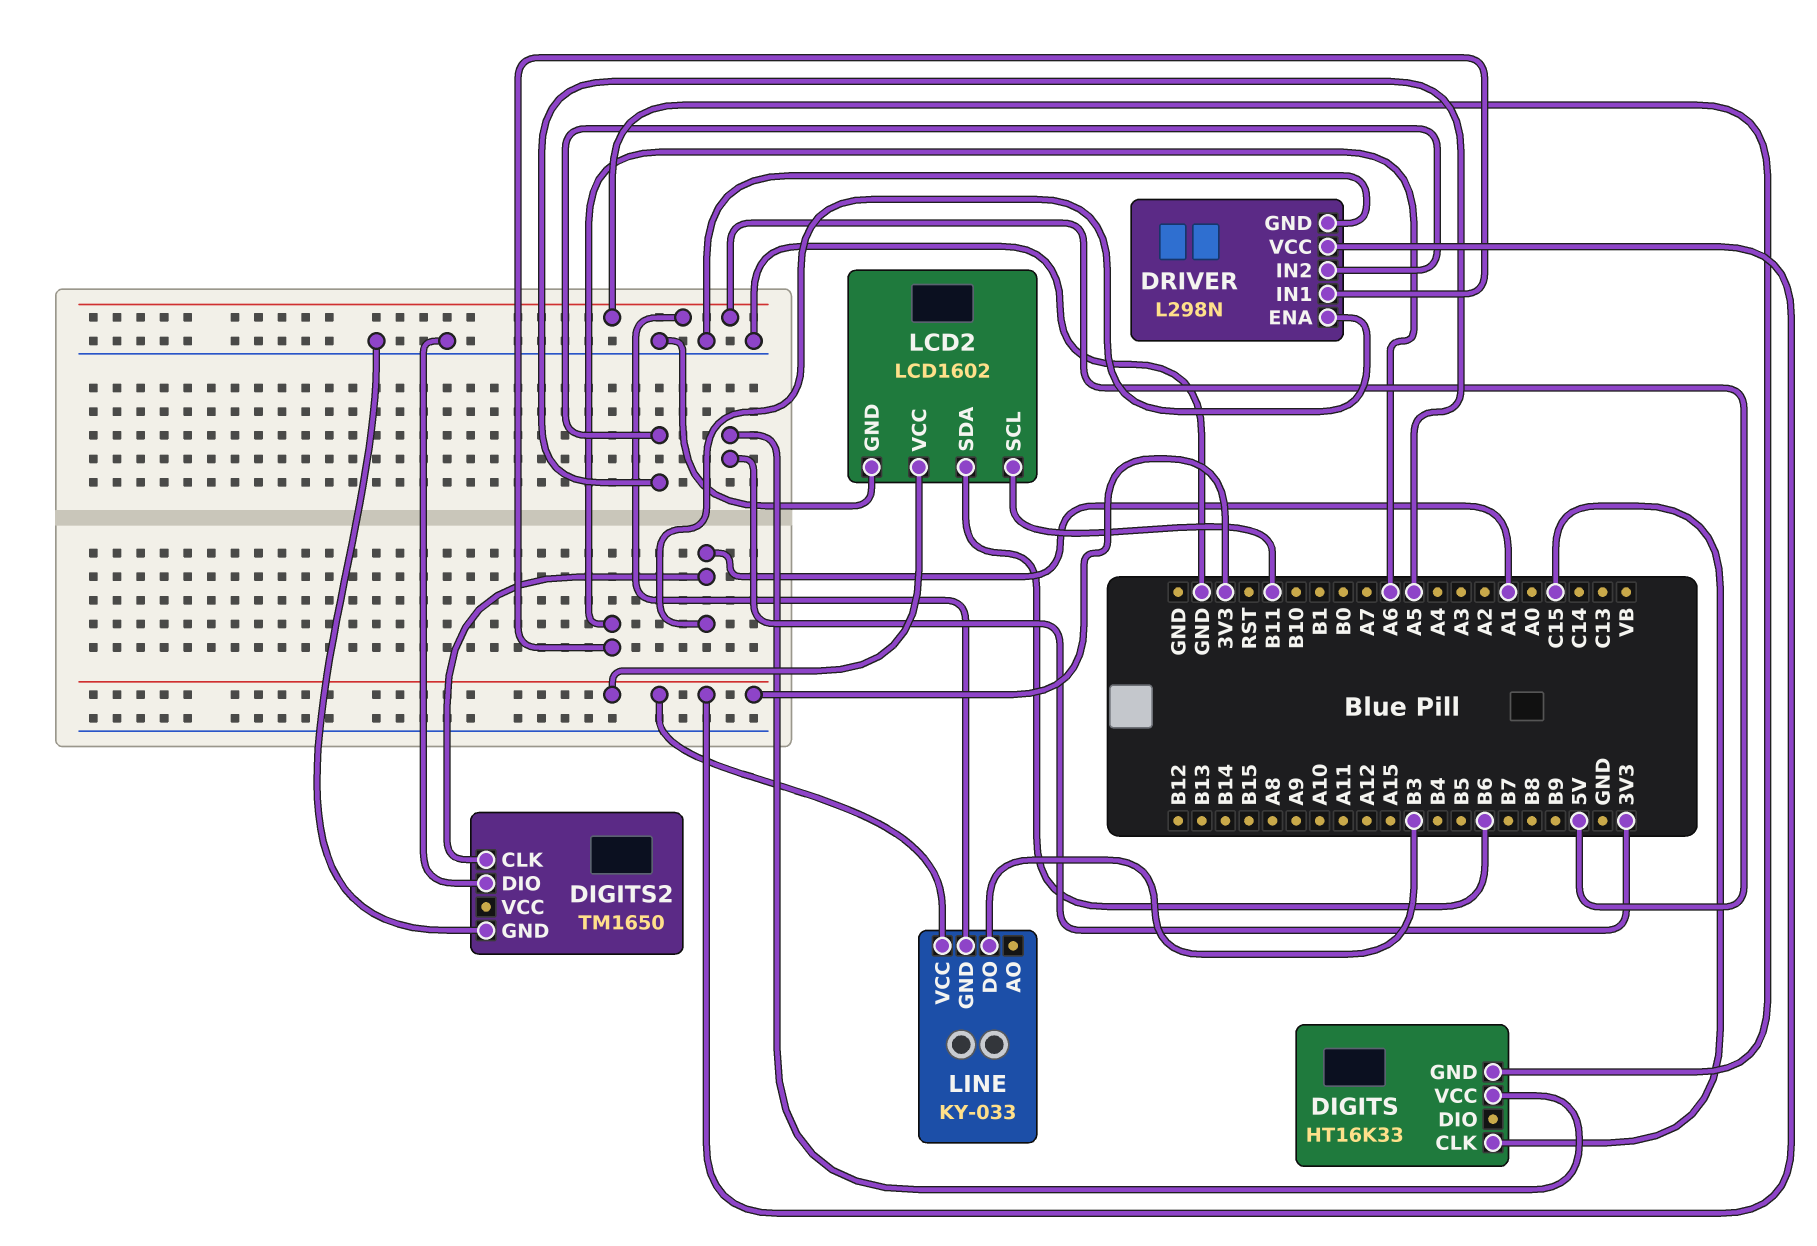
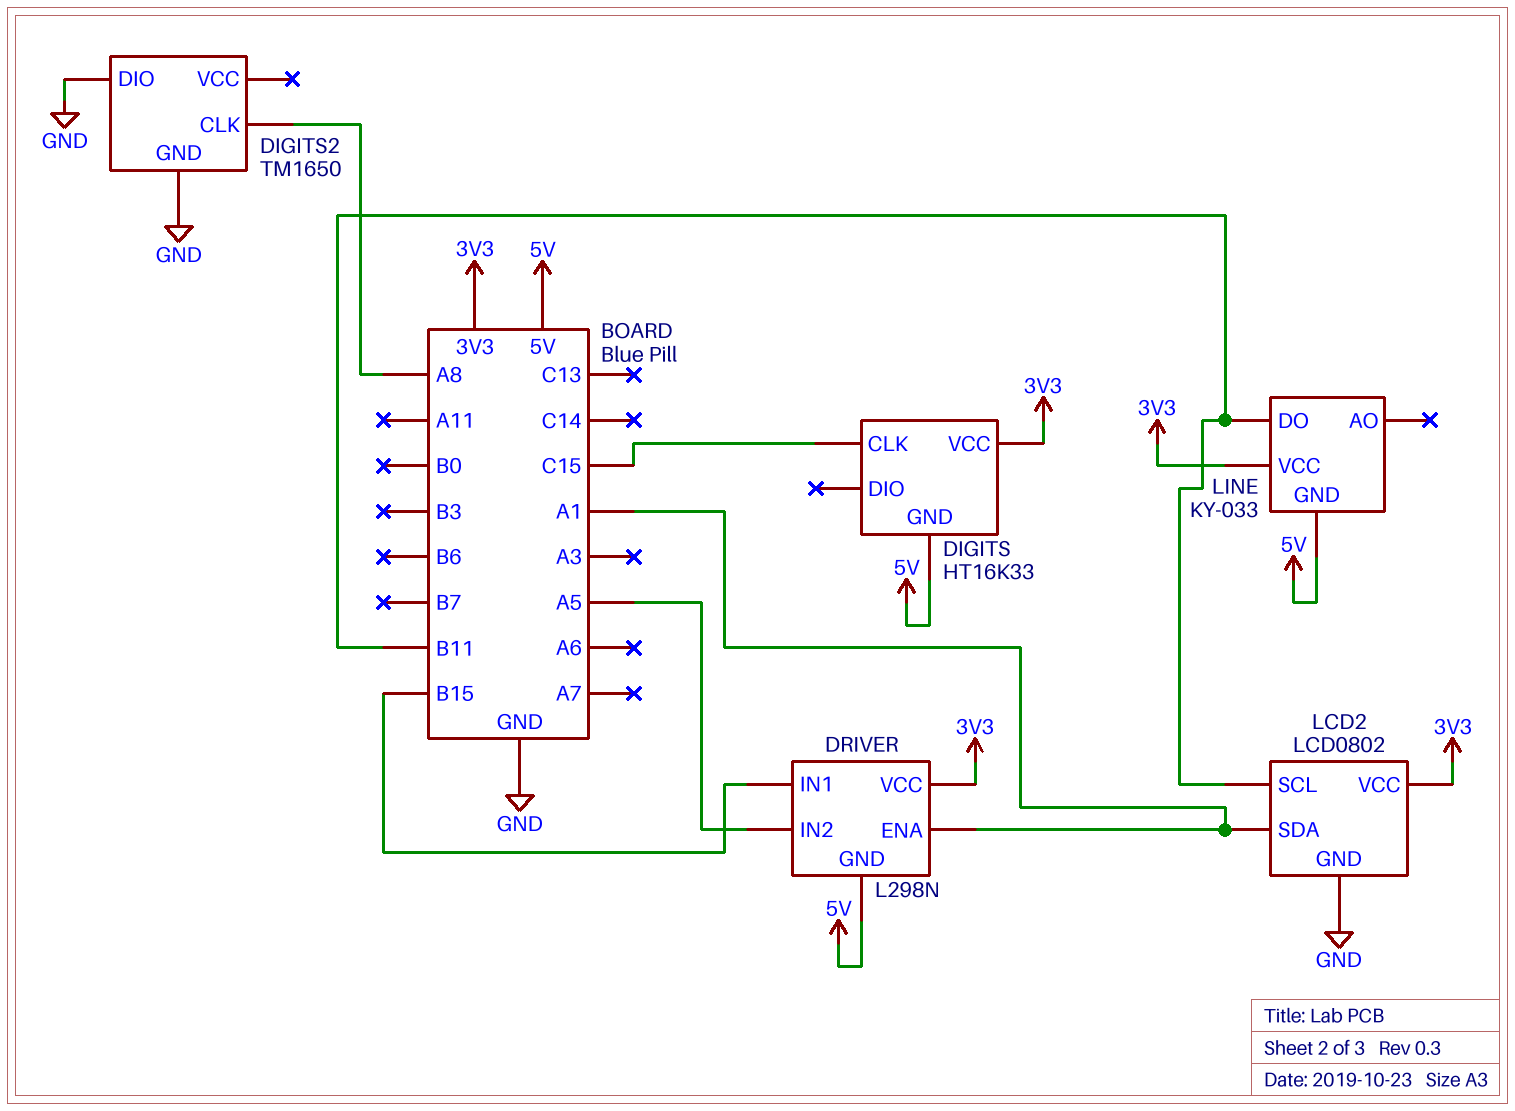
DIGITS2 pin CLK: A1 -> A8
DRIVER pin GND: GND -> 5V
DRIVER pin IN1: A6 -> B15
LCD2: LCD1602 -> LCD0802
LCD2 pin SDA: B6 -> A1
LINE pin DO: B3 -> B11

